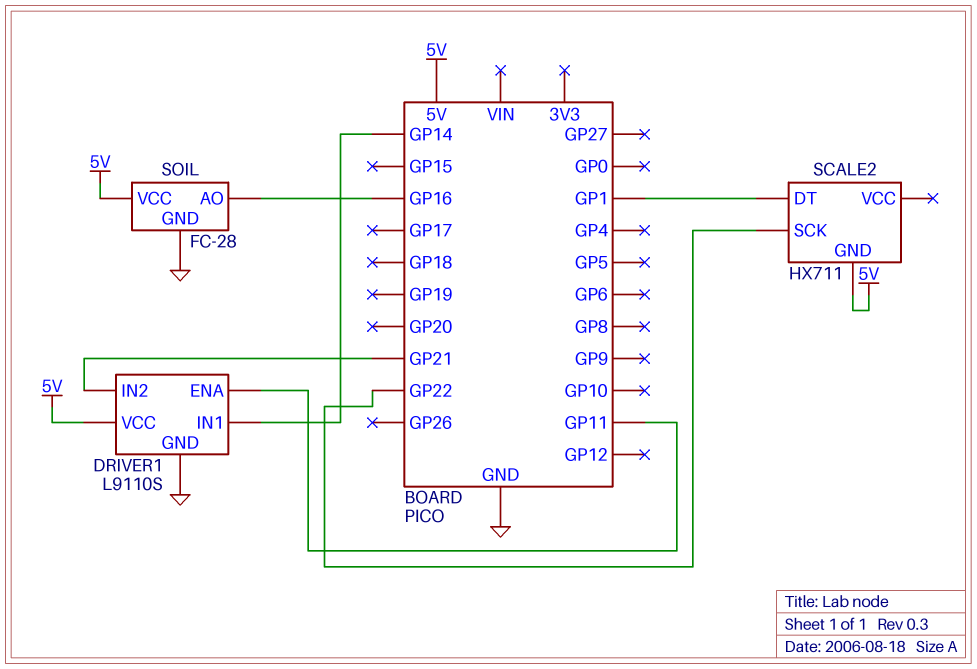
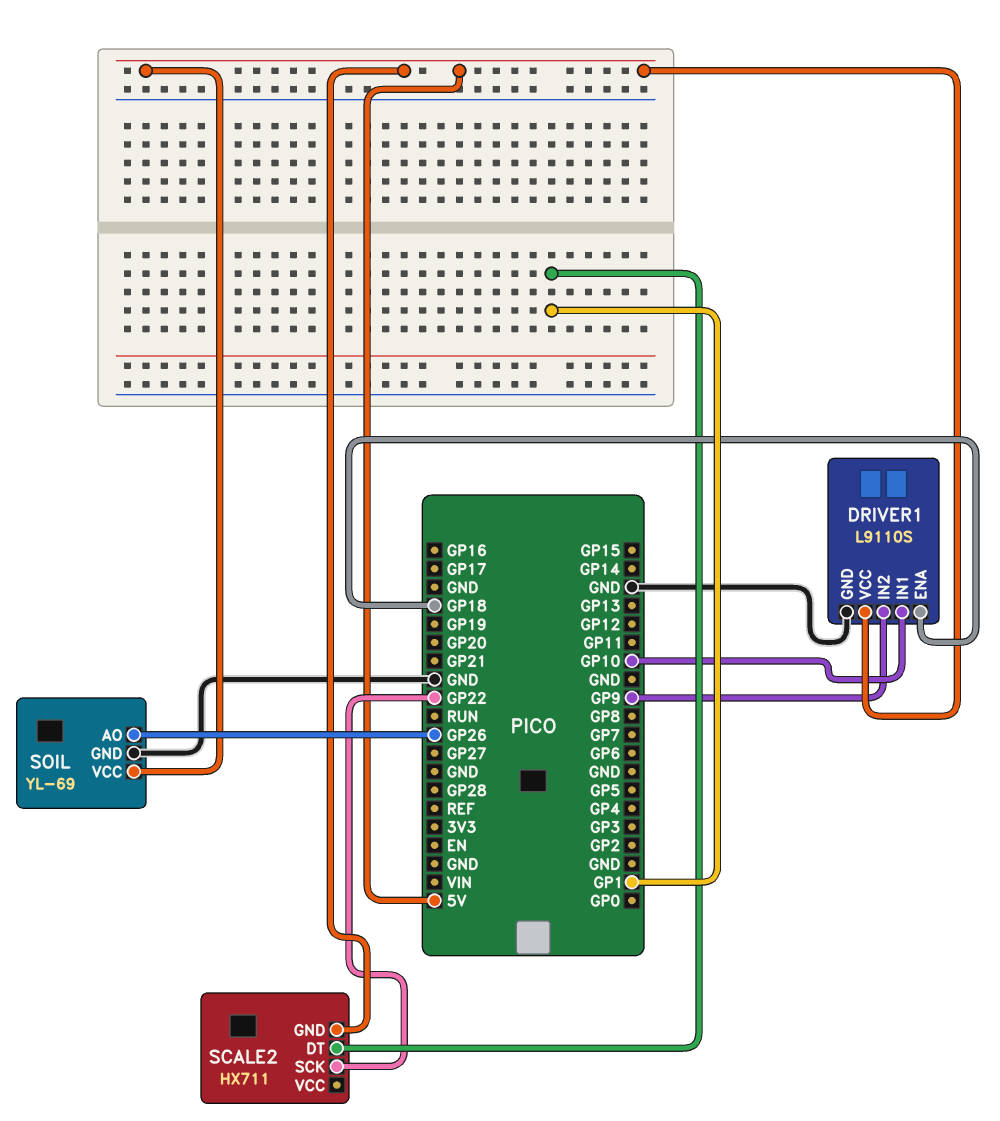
DRIVER1 pin ENA: GP11 -> GP18
DRIVER1 pin IN1: GP14 -> GP10
DRIVER1 pin IN2: GP21 -> GP9
SOIL: FC-28 -> YL-69
SOIL pin AO: GP16 -> GP26

